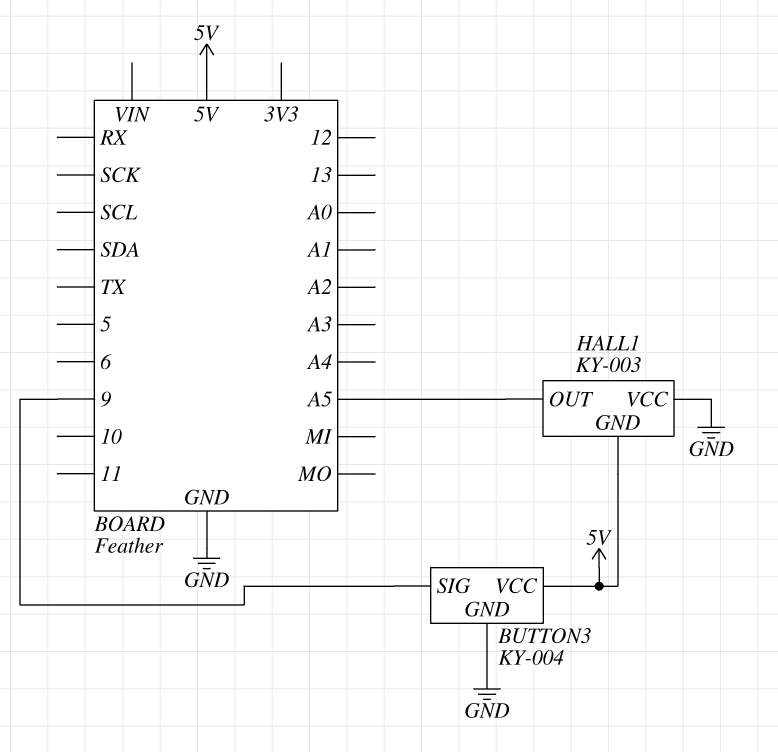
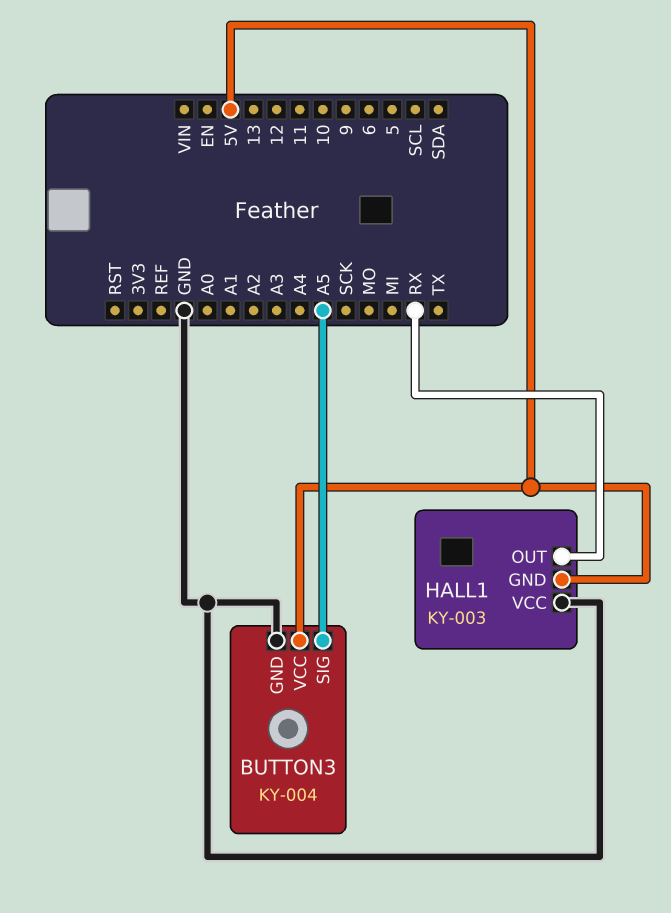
BUTTON3 pin SIG: 9 -> A5
HALL1 pin OUT: A5 -> RX

